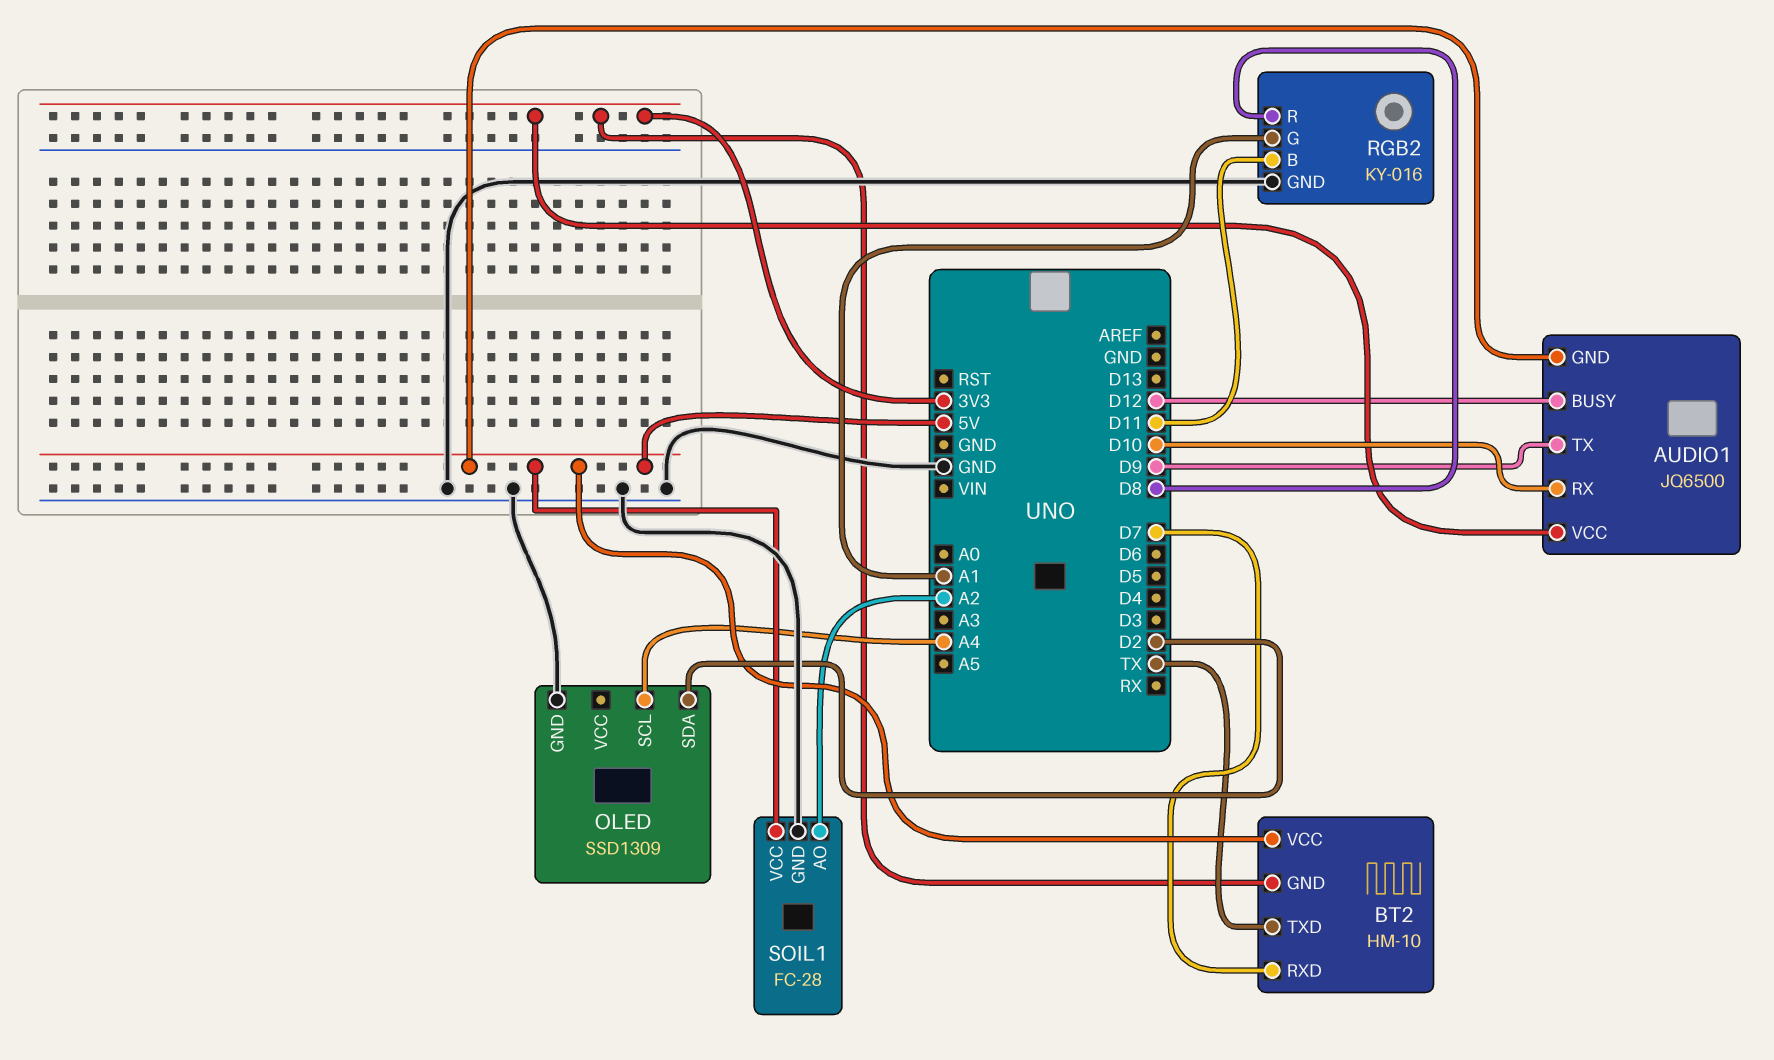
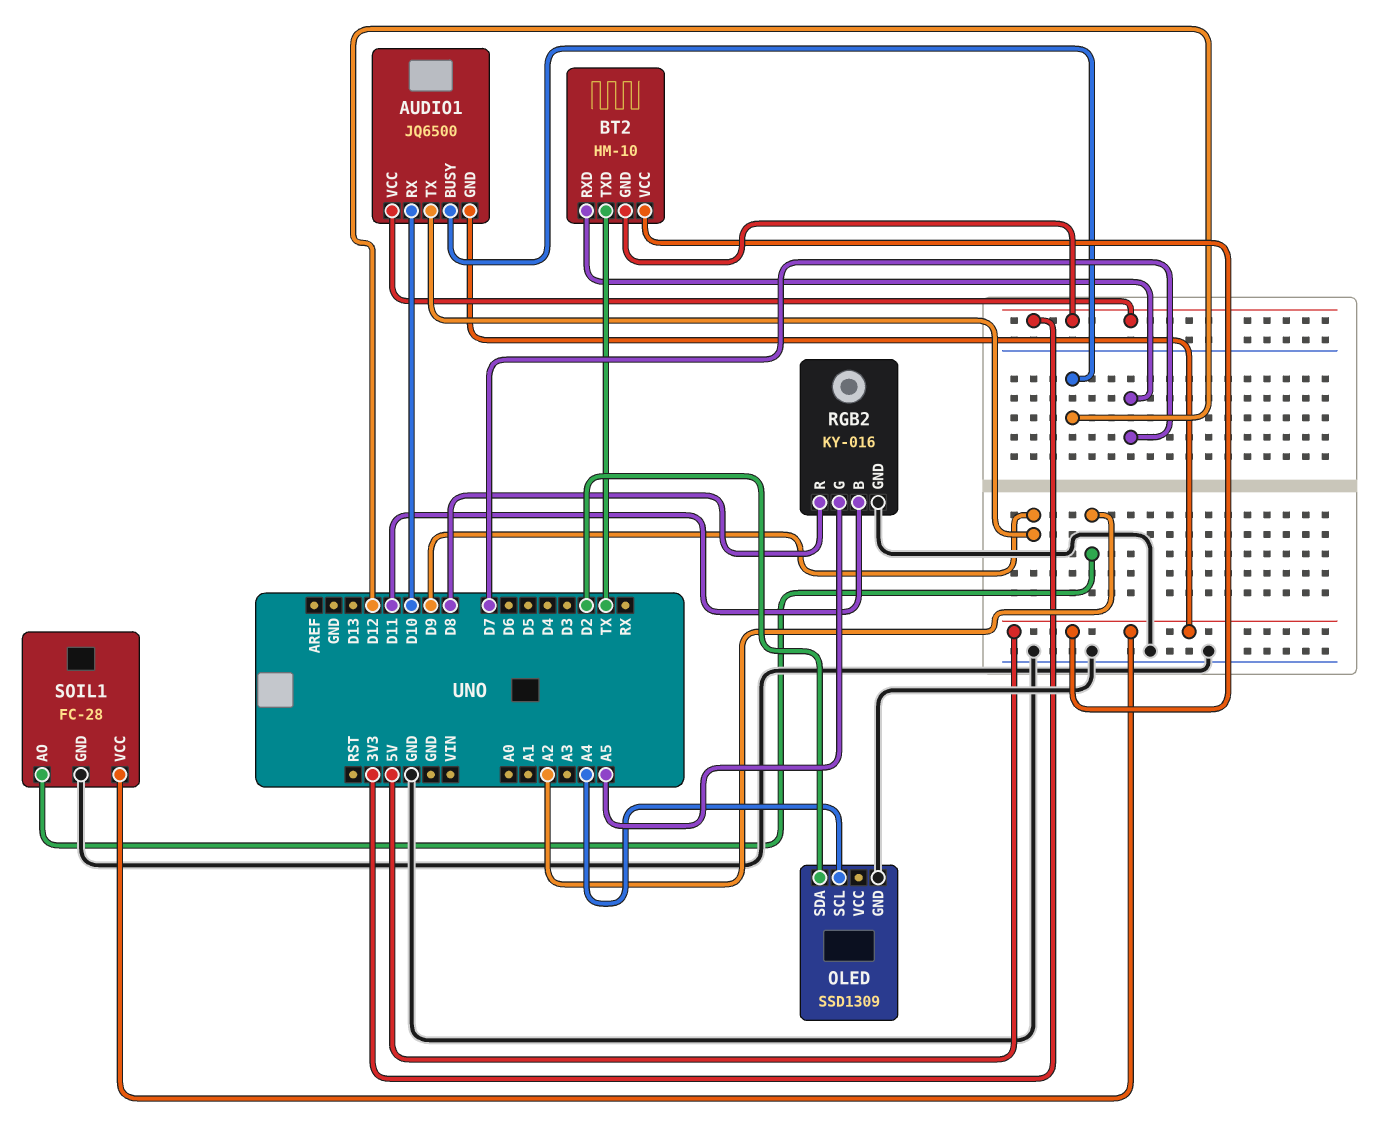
RGB2 pin G: A1 -> A5

